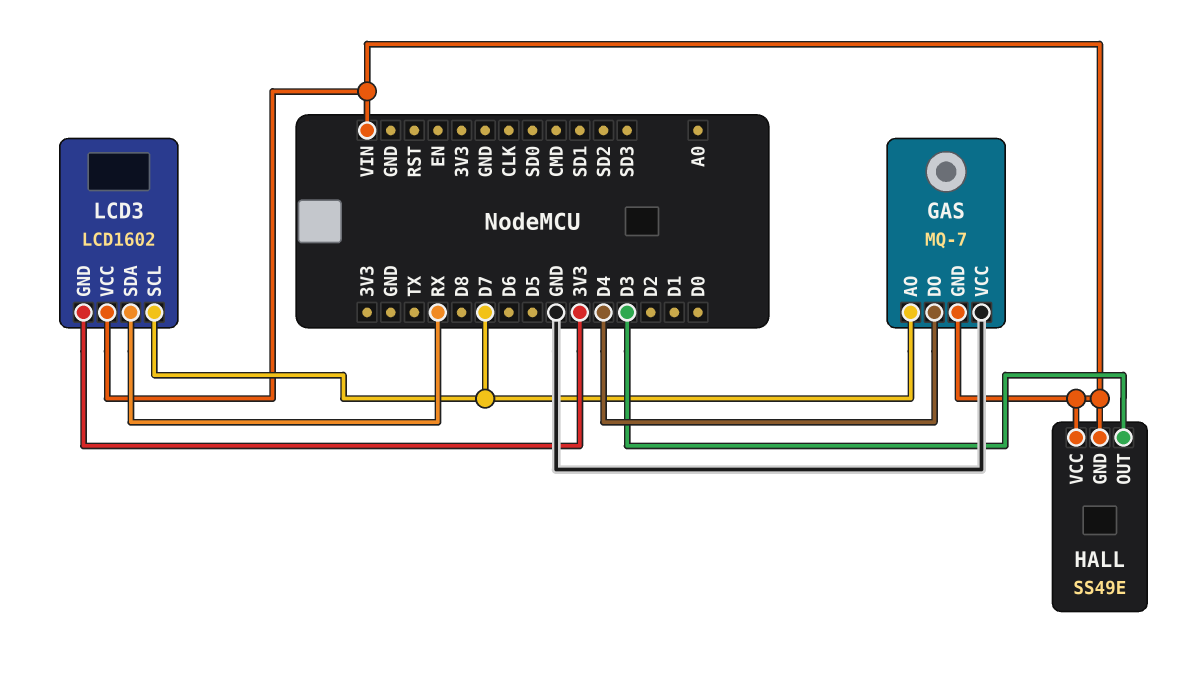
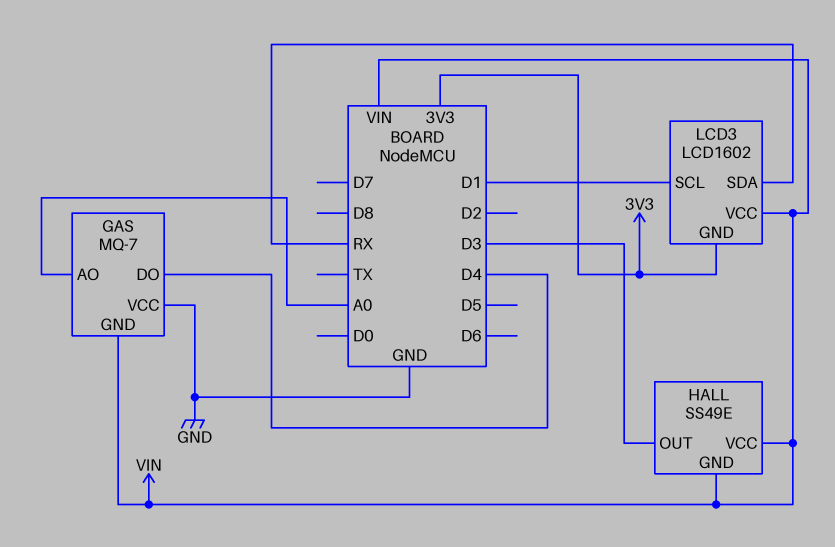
GAS pin AO: D7 -> A0
LCD3 pin SCL: D7 -> D1

